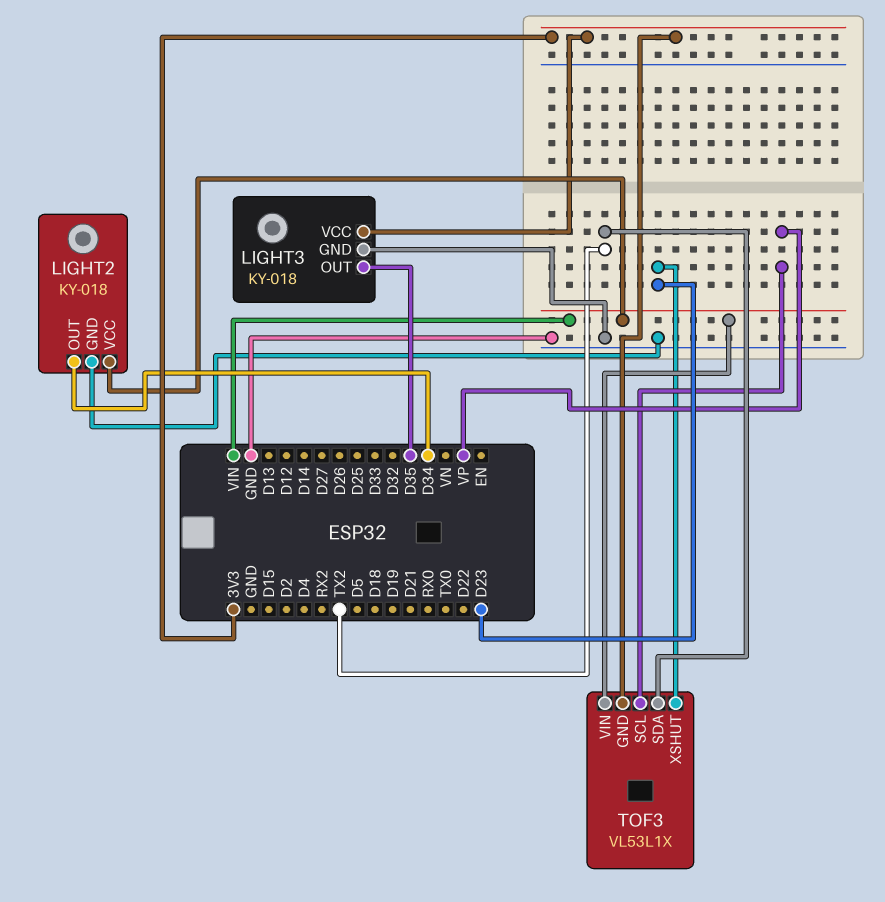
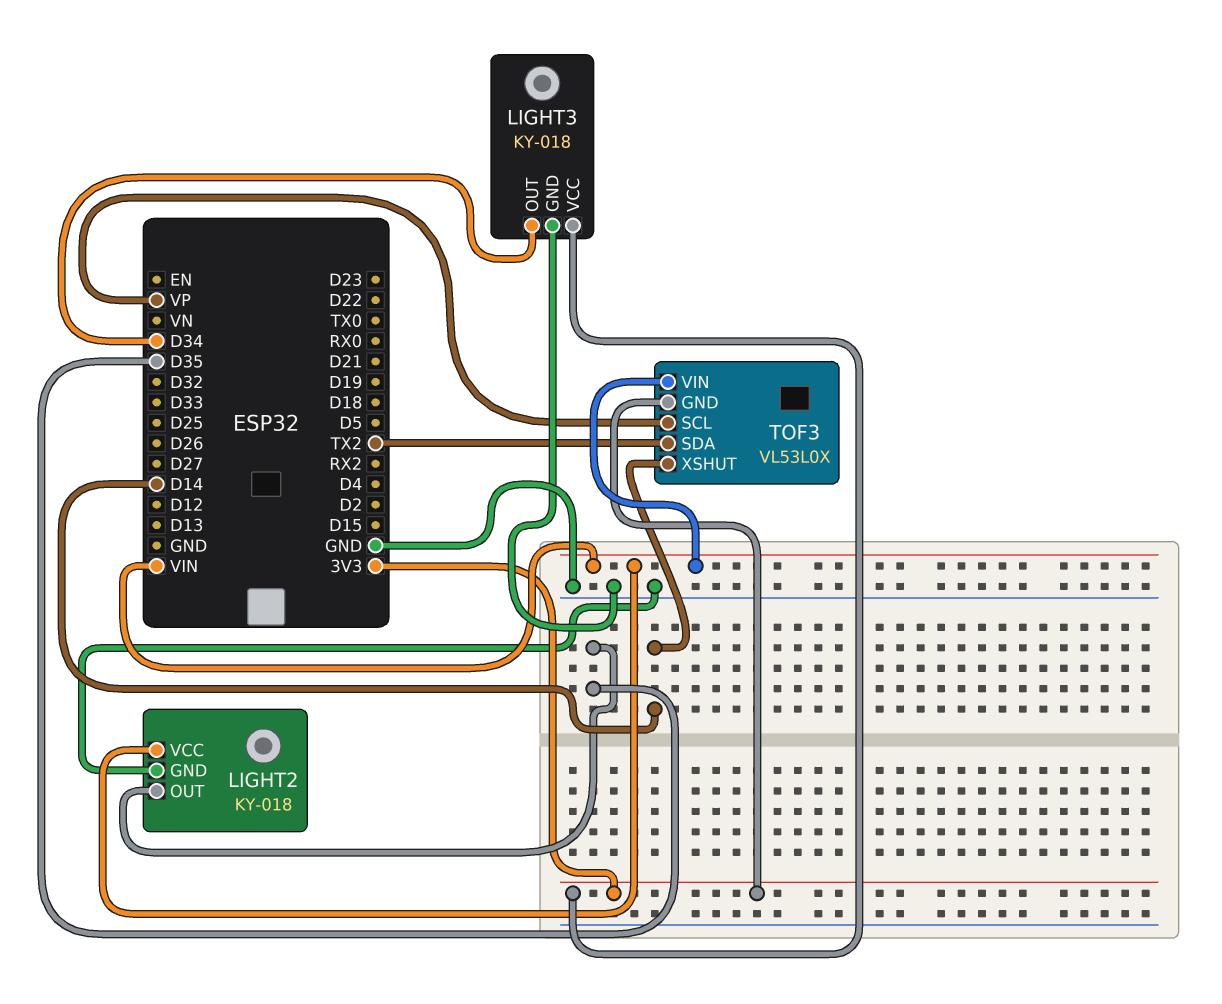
LIGHT2 pin OUT: D34 -> D35
LIGHT3 pin OUT: D35 -> D34
TOF3: VL53L1X -> VL53L0X
TOF3 pin XSHUT: D23 -> D14

